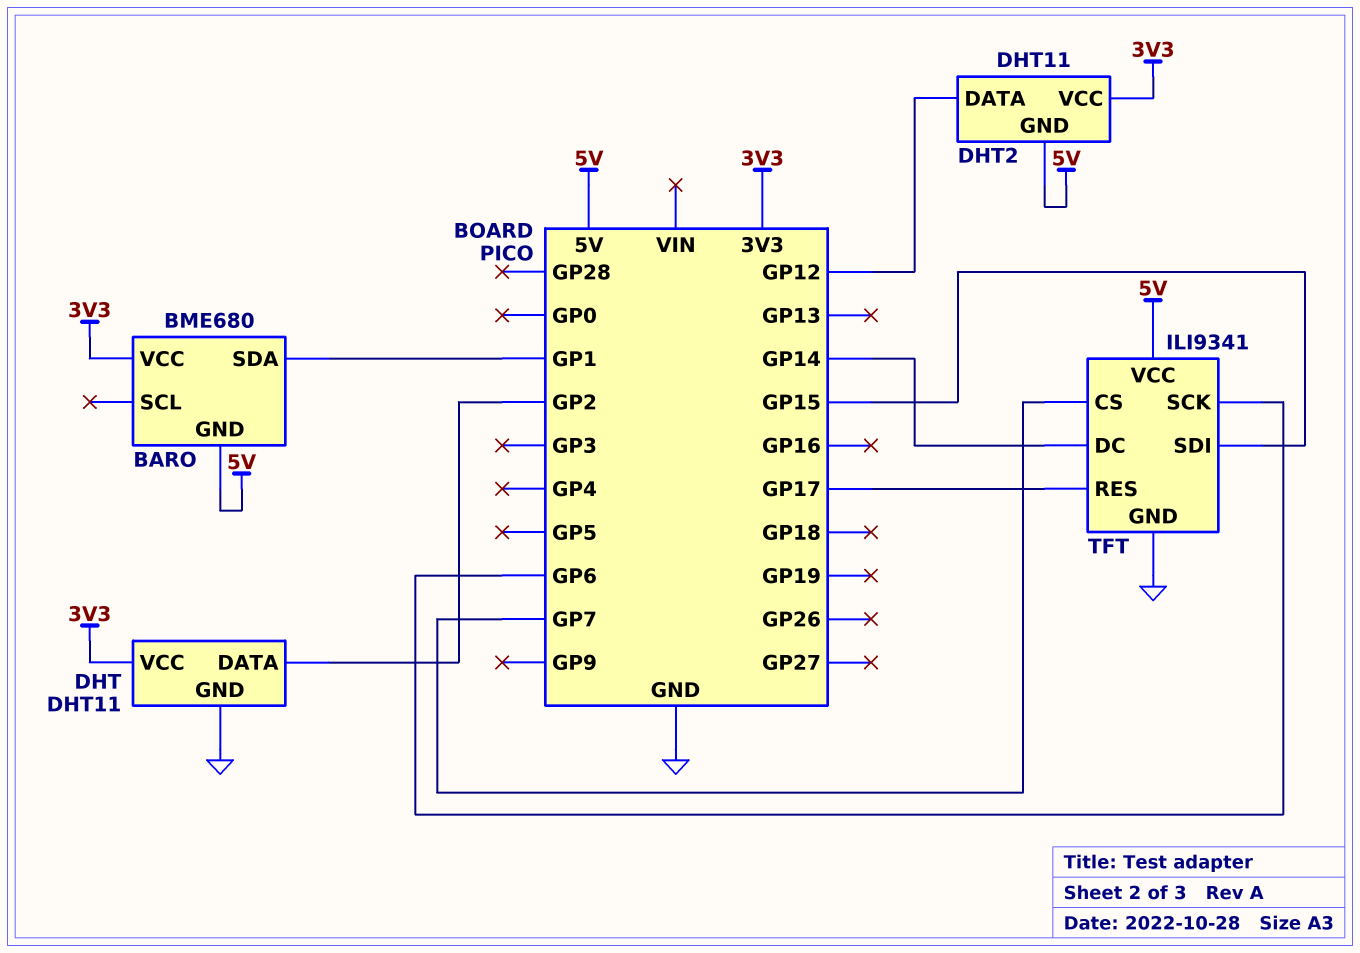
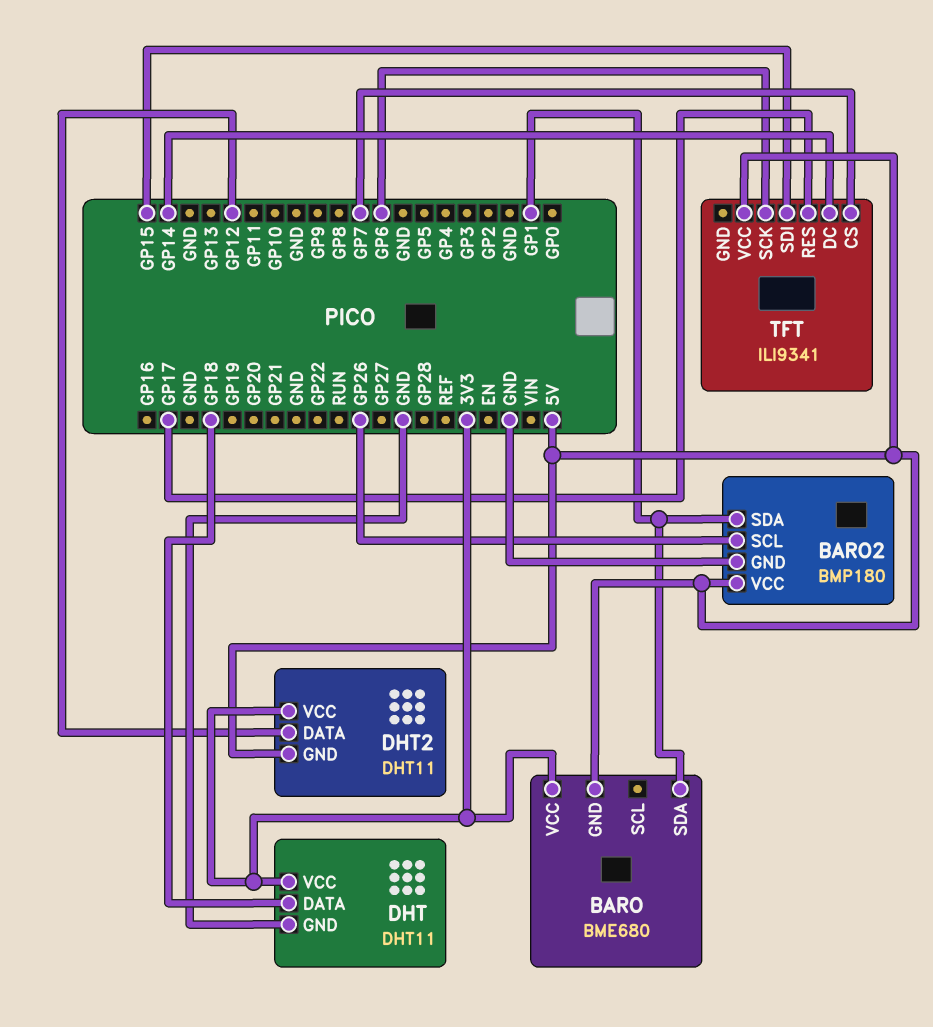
BARO2: none -> BMP180
BARO2 pin GND: none -> GND
BARO2 pin SCL: none -> GP26
BARO2 pin SDA: none -> GP1
BARO2 pin VCC: none -> 5V
DHT pin DATA: GP2 -> GP18
TFT pin GND: GND -> none

